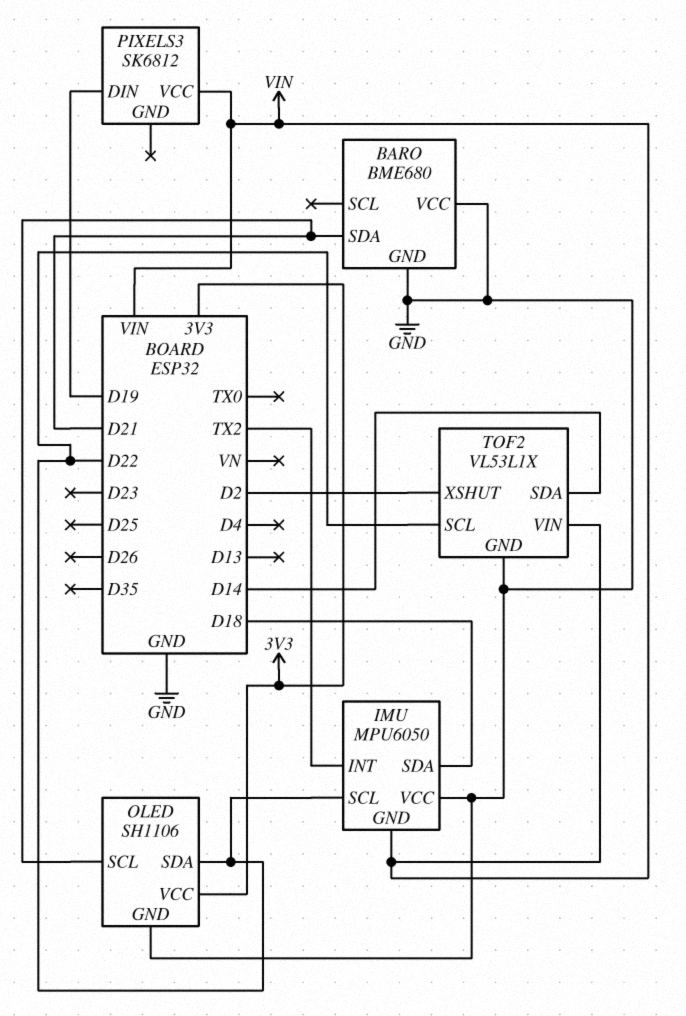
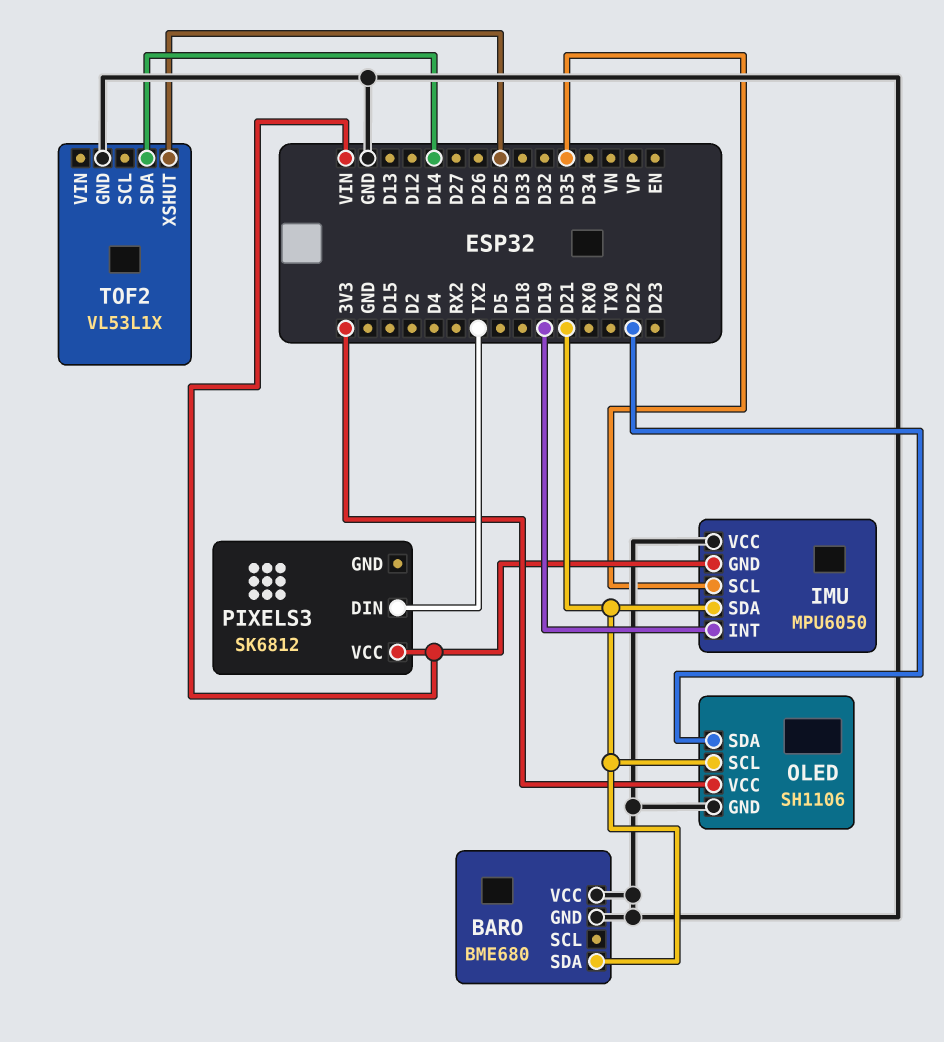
IMU pin INT: TX2 -> D19
IMU pin SCL: D22 -> D35
IMU pin SDA: D18 -> D21
PIXELS3 pin DIN: D19 -> TX2
TOF2 pin SCL: D22 -> none
TOF2 pin VIN: VIN -> none
TOF2 pin XSHUT: D2 -> D25

